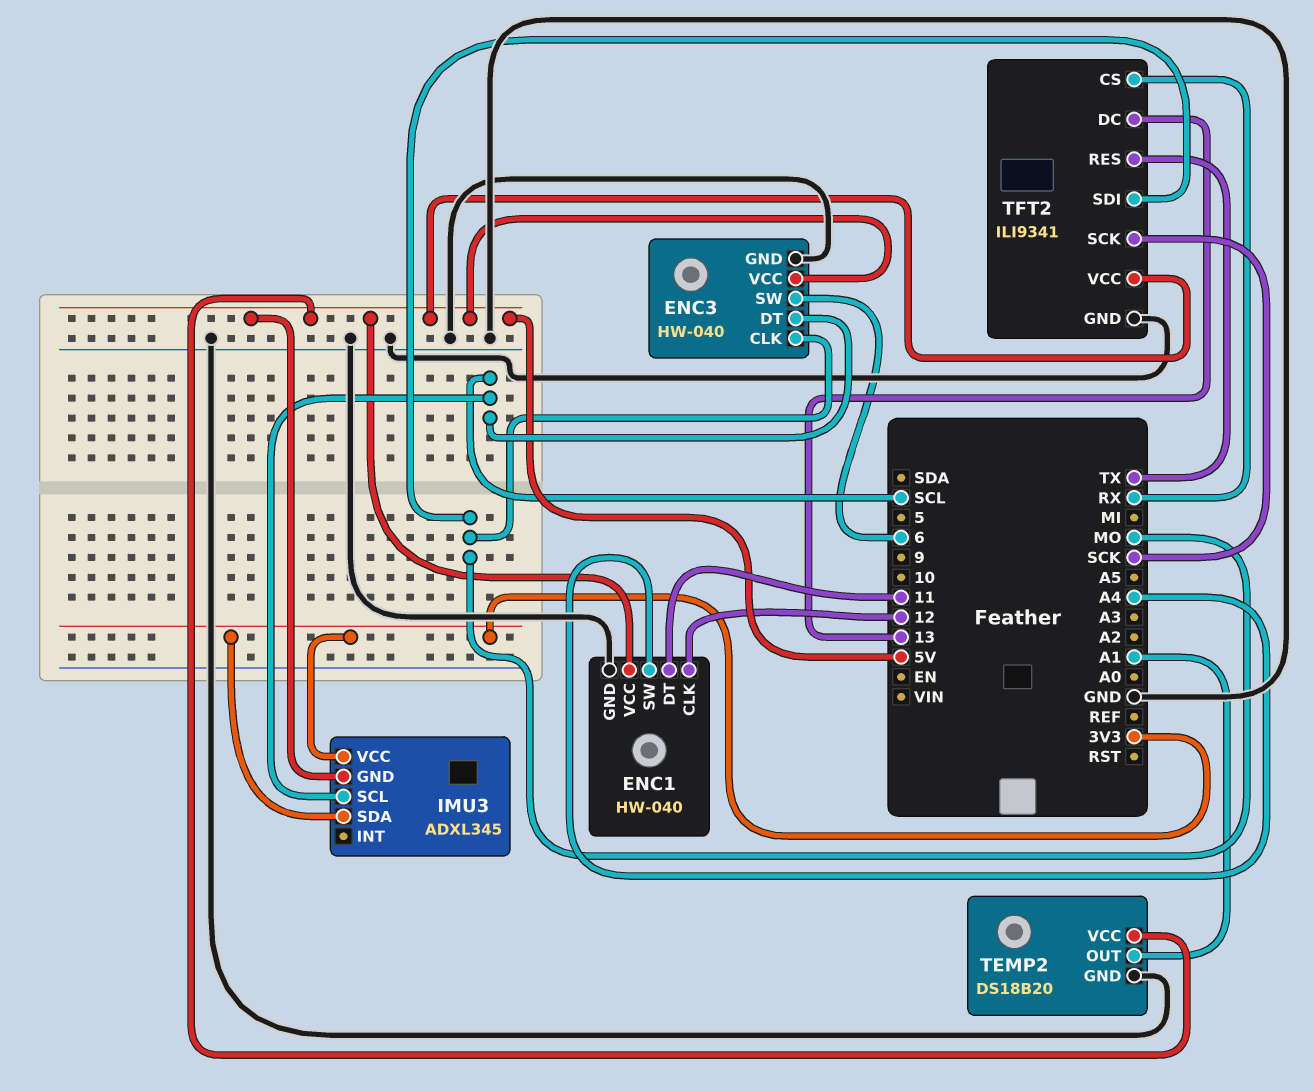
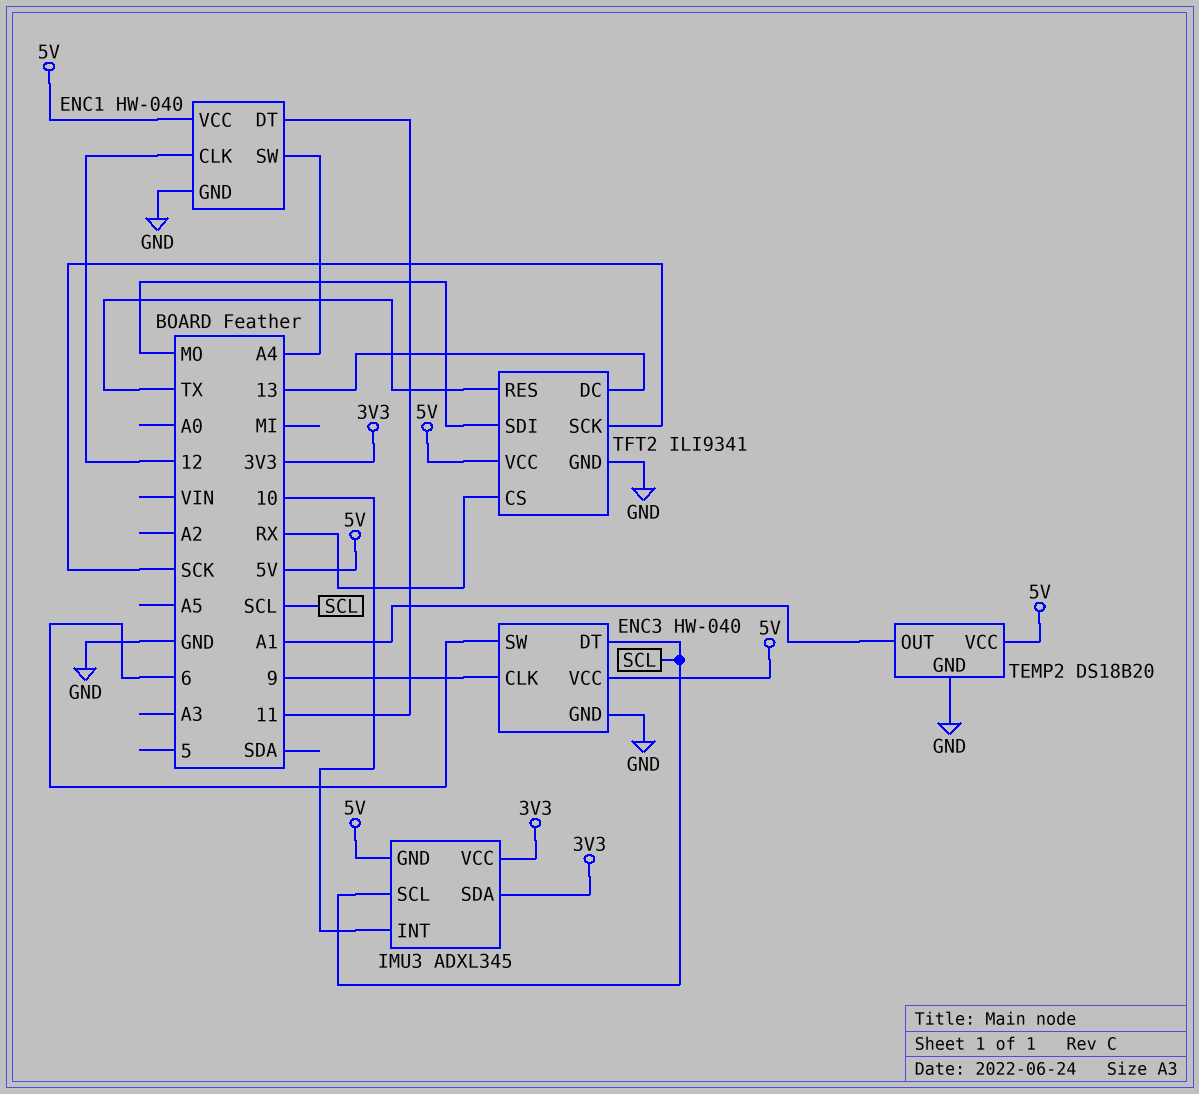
ENC3 pin CLK: MO -> 9
IMU3 pin INT: none -> 10

